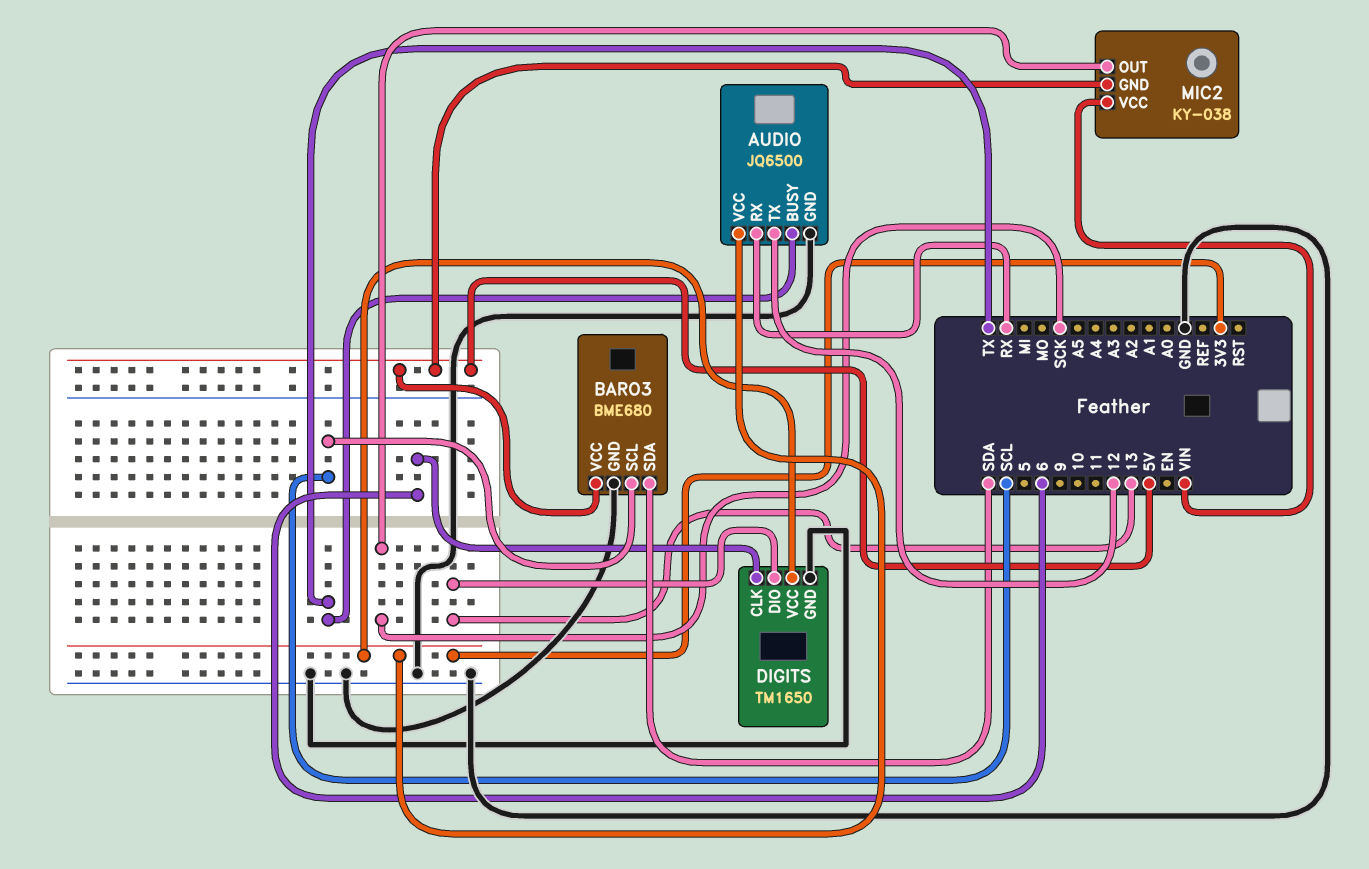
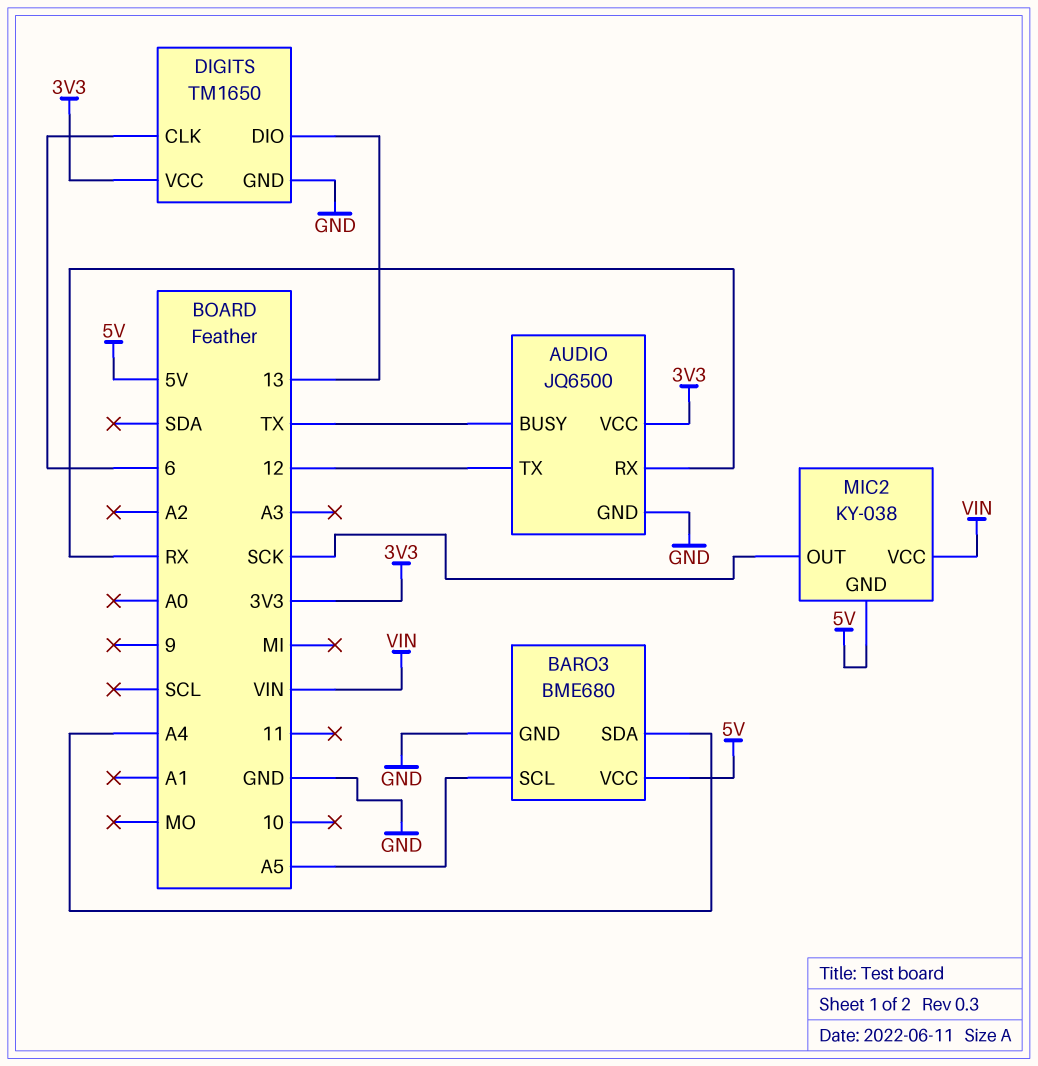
BARO3 pin SCL: SCL -> A5
BARO3 pin SDA: SDA -> A4

